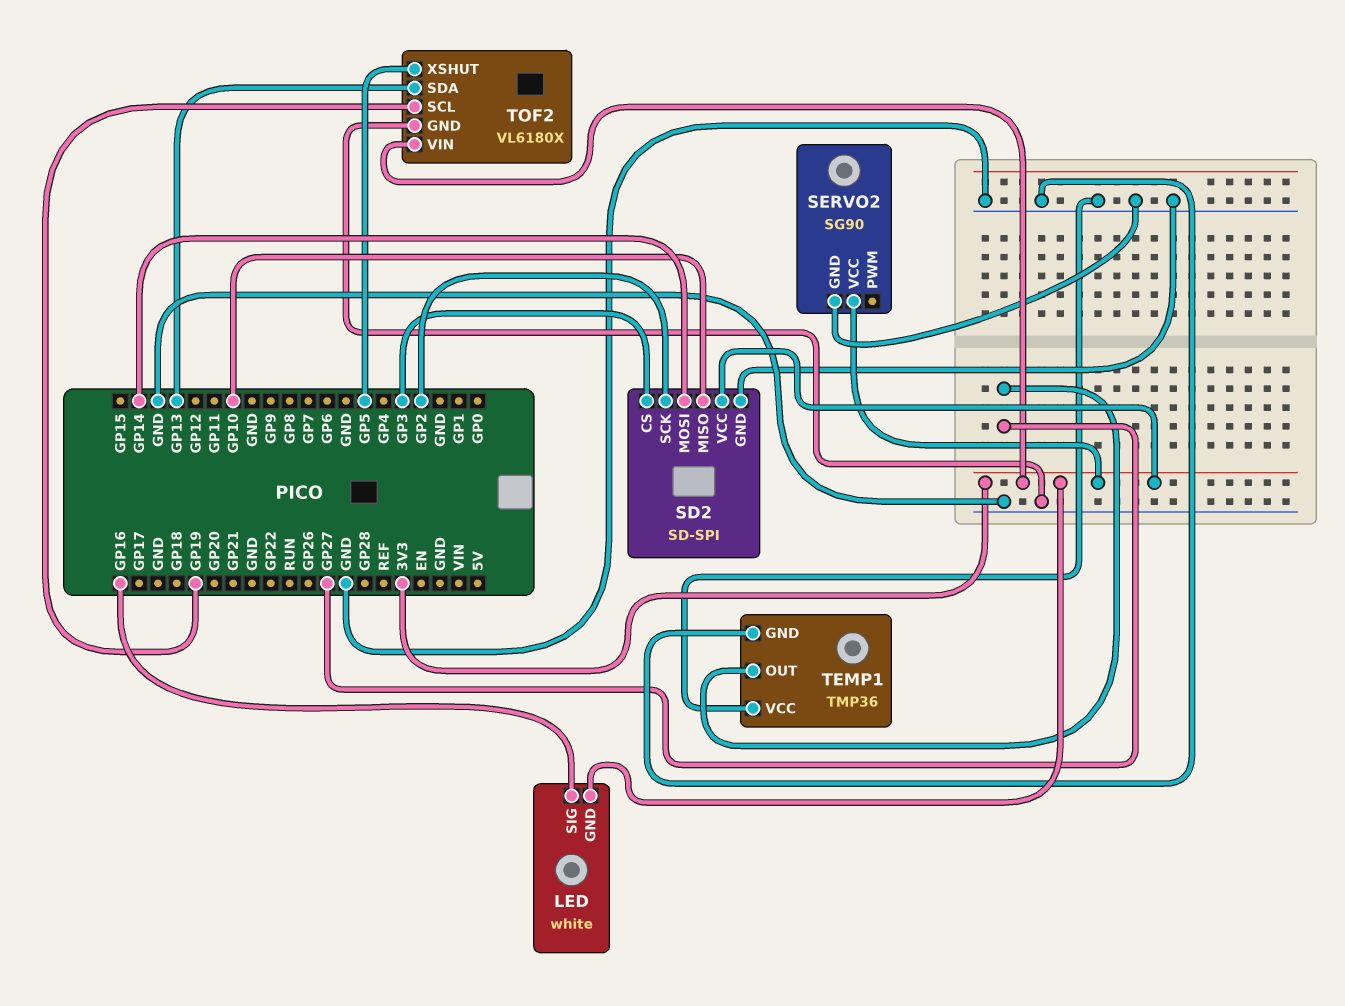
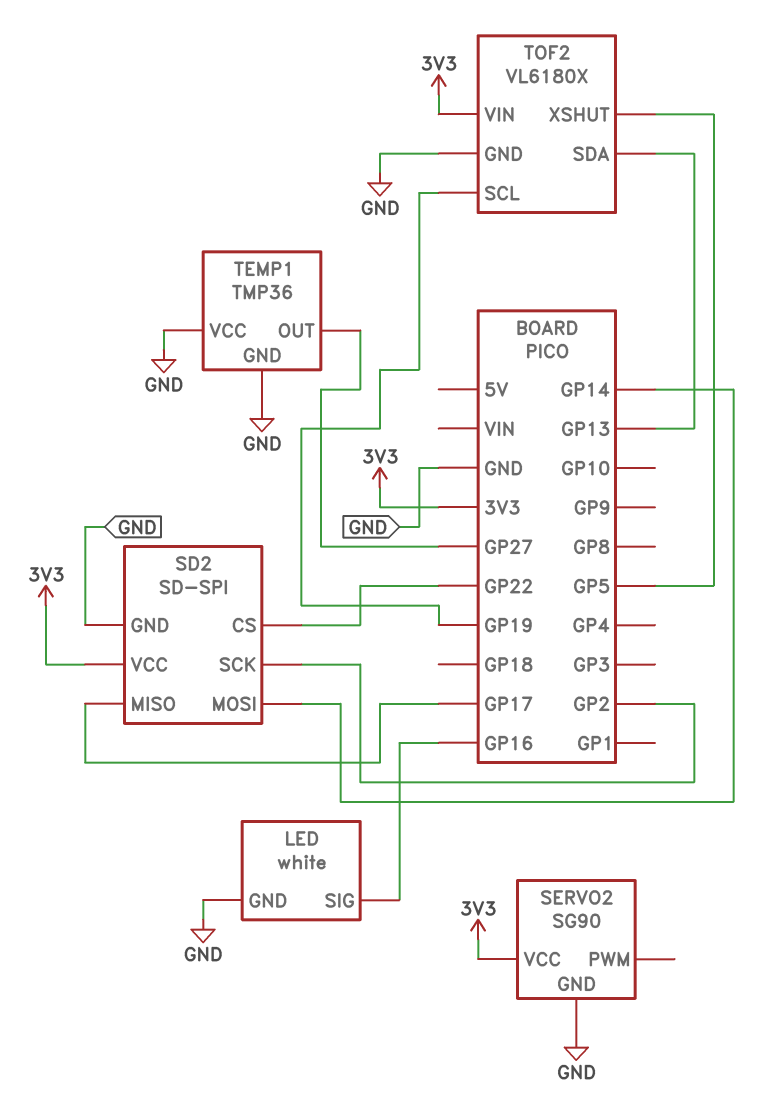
LED pin GND: 3V3 -> GND
SD2 pin CS: GP3 -> GP22
SD2 pin MISO: GP10 -> GP17

